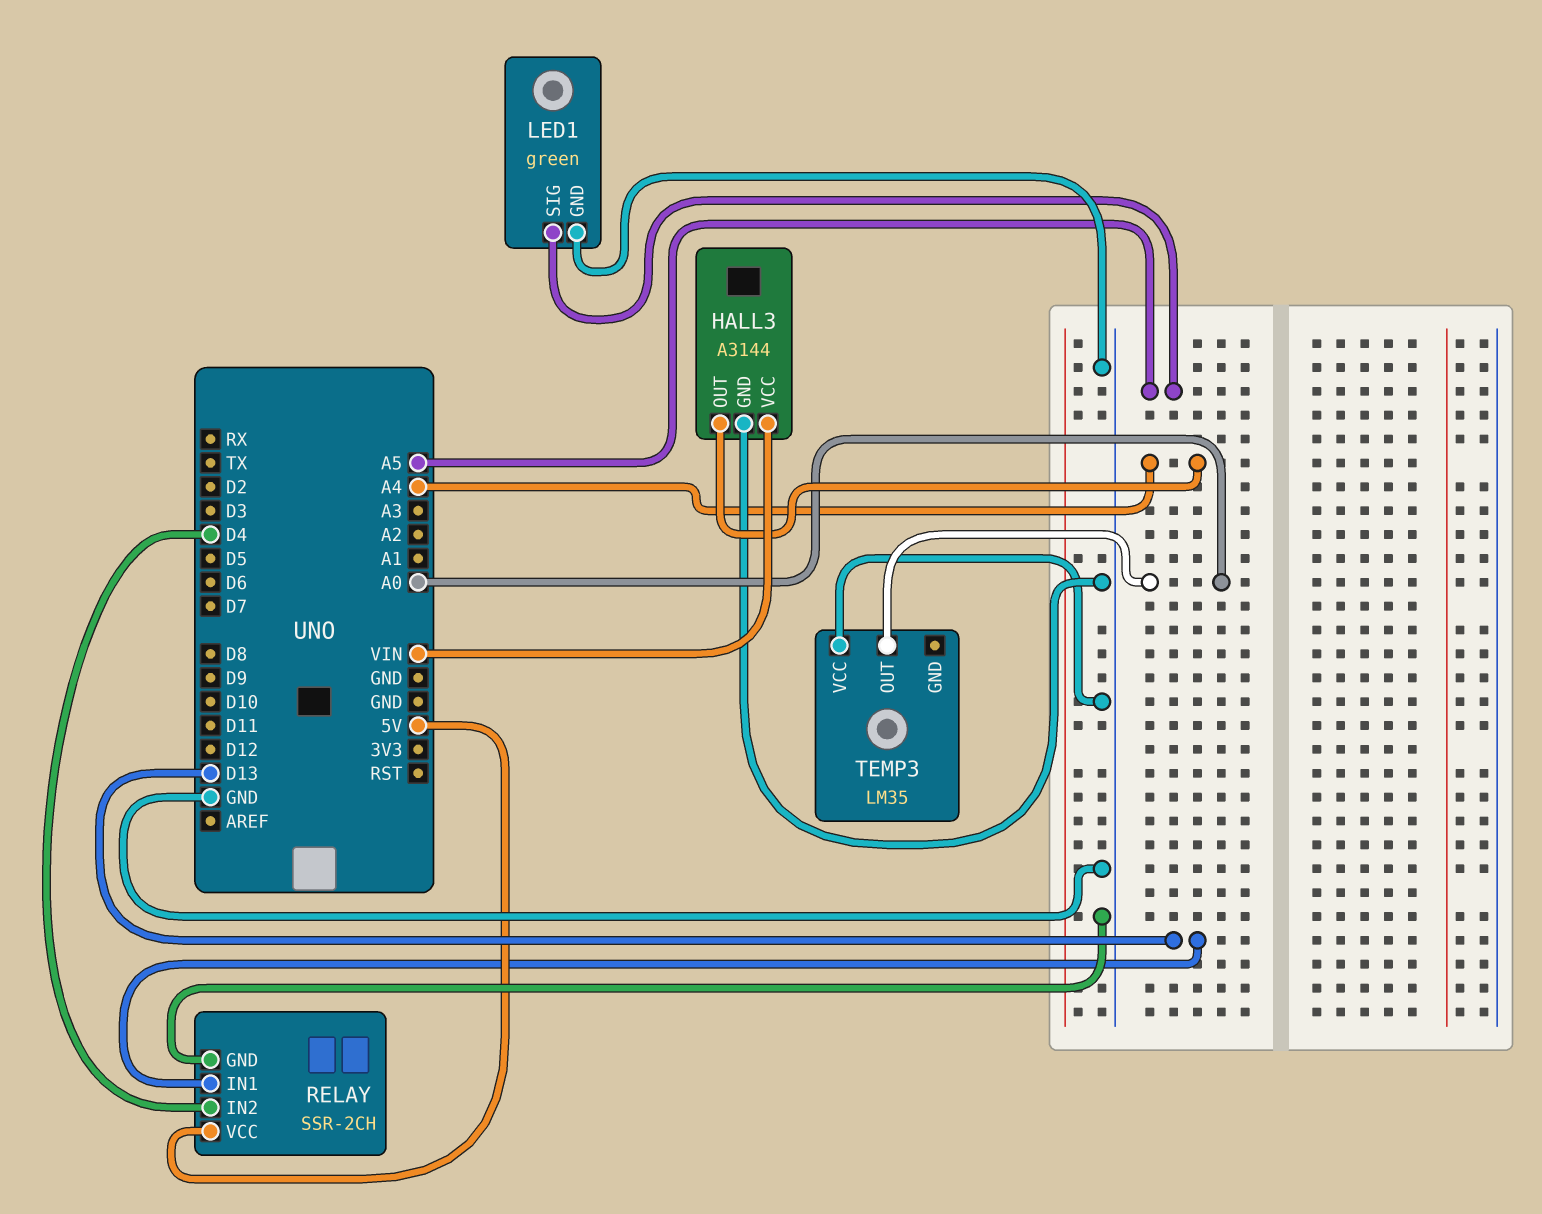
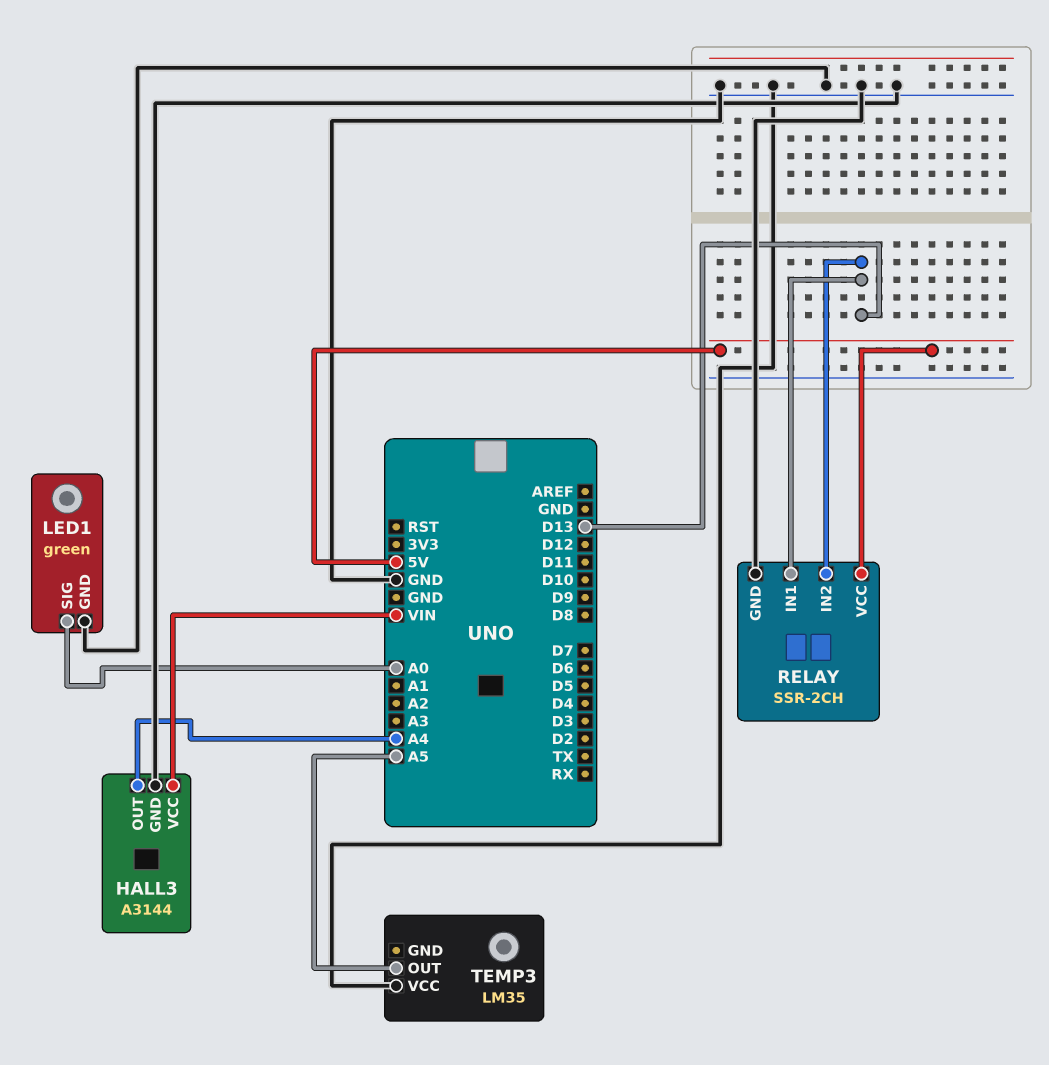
LED1 pin SIG: A5 -> A0
RELAY pin IN2: D4 -> D13
TEMP3 pin OUT: A0 -> A5

